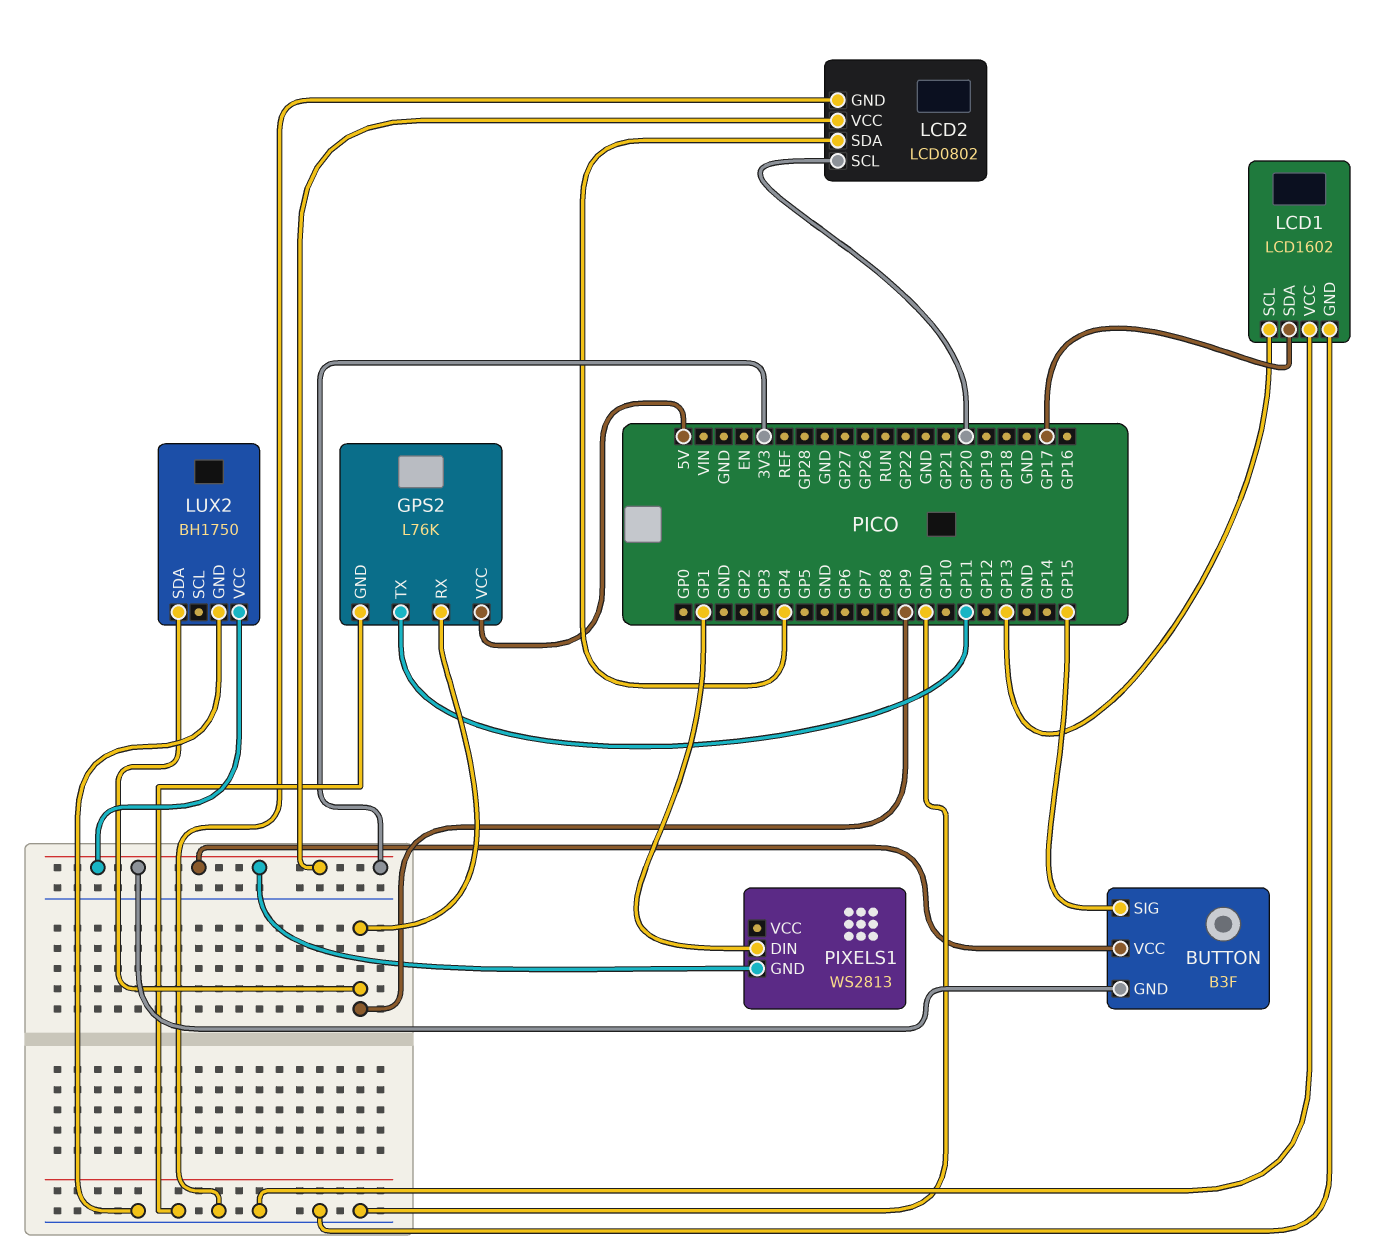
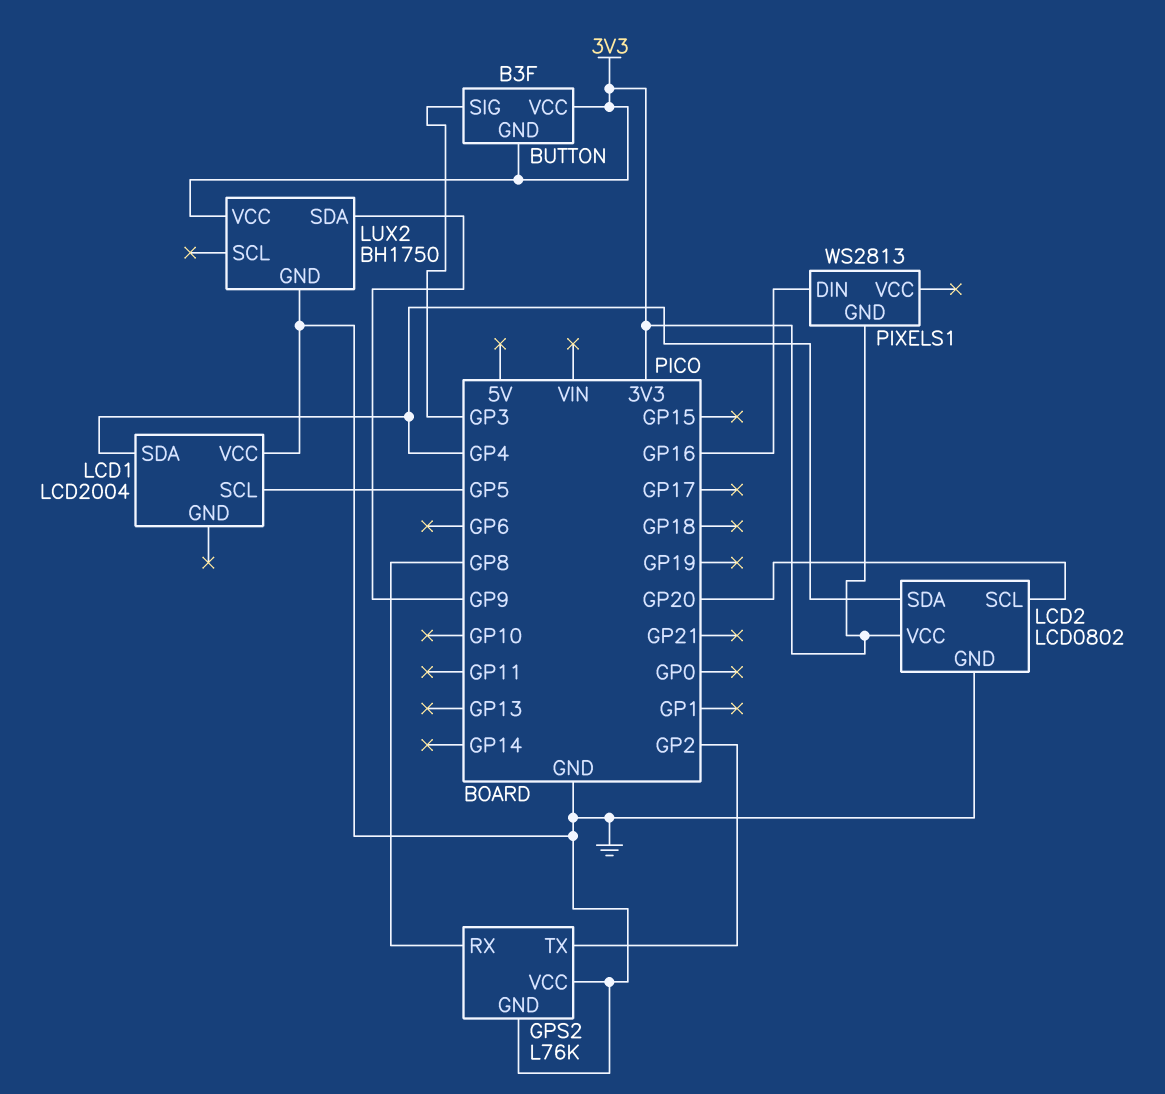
BUTTON pin SIG: GP15 -> GP3
GPS2 pin RX: GP9 -> GP8
GPS2 pin TX: GP11 -> GP2
GPS2 pin VCC: 5V -> GND
LCD1: LCD1602 -> LCD2004
LCD1 pin GND: GND -> none
LCD1 pin SCL: GP13 -> GP5
LCD1 pin SDA: GP17 -> GP4
PIXELS1 pin DIN: GP1 -> GP16

